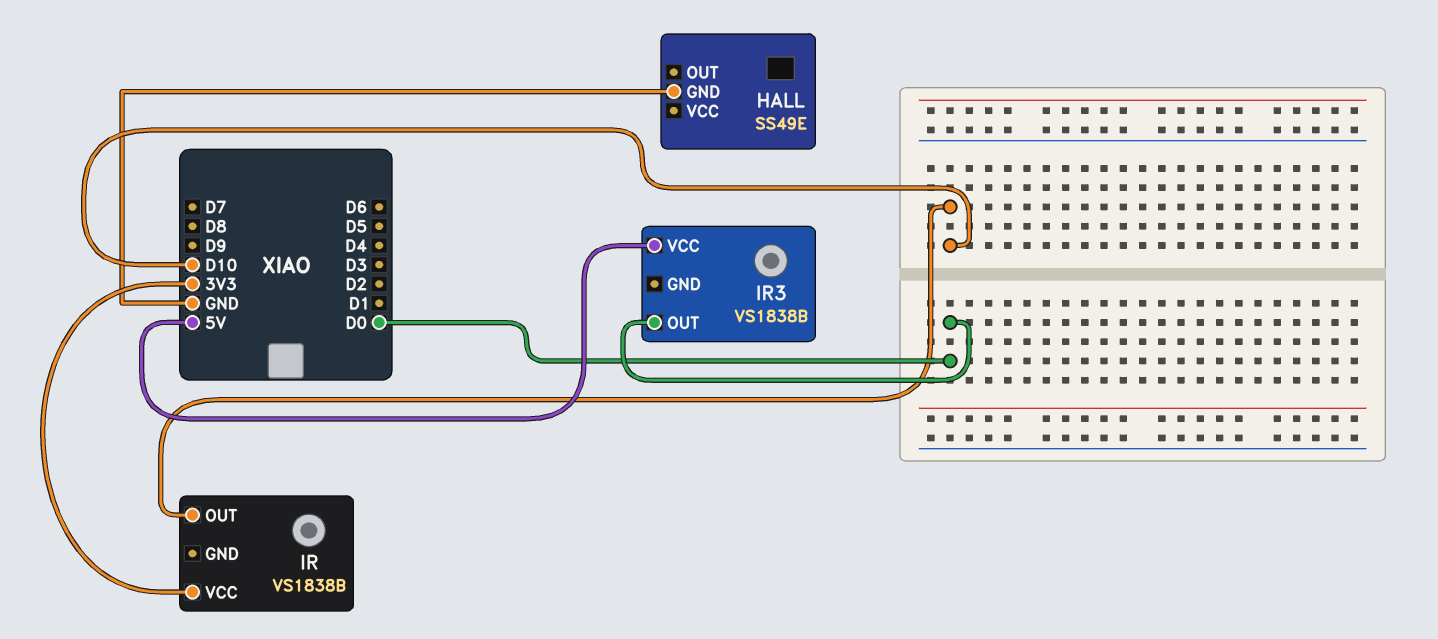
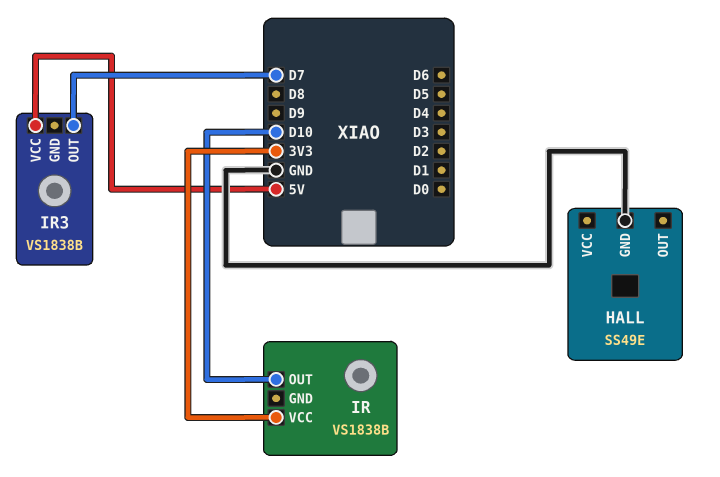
IR3 pin OUT: D0 -> D7

